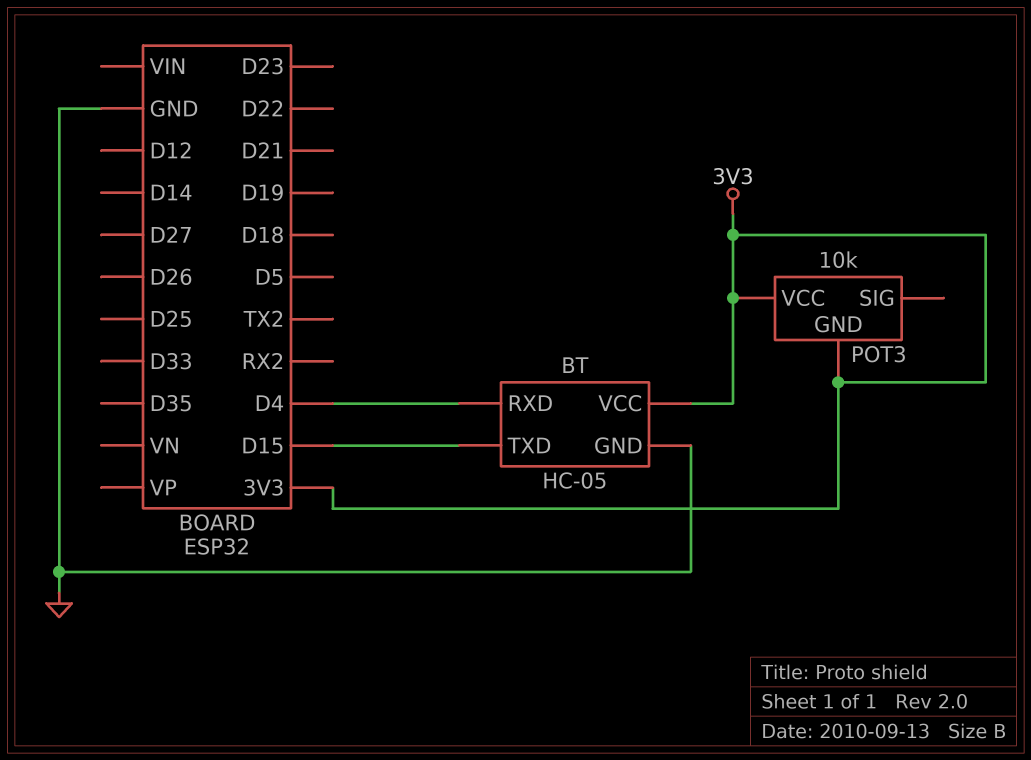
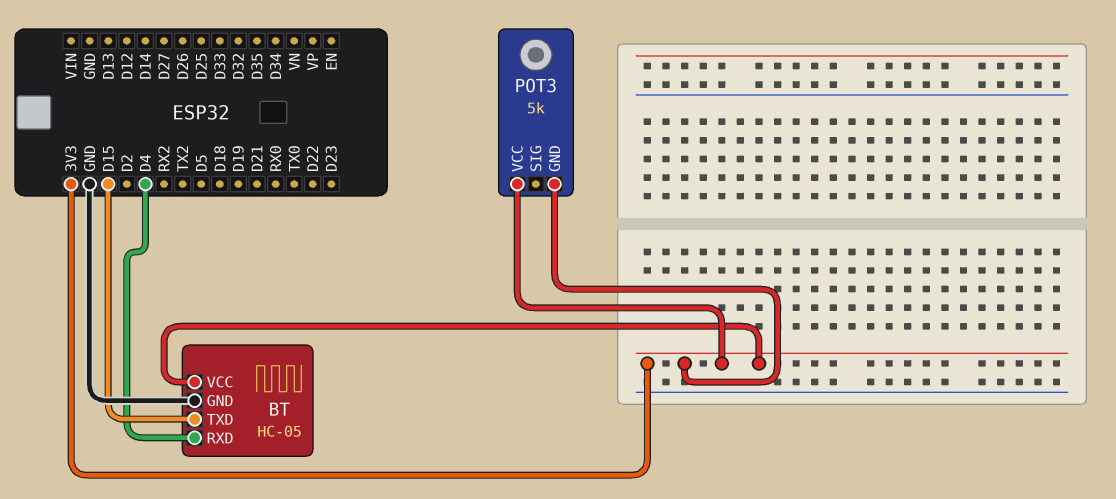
POT3: 10k -> 5k

